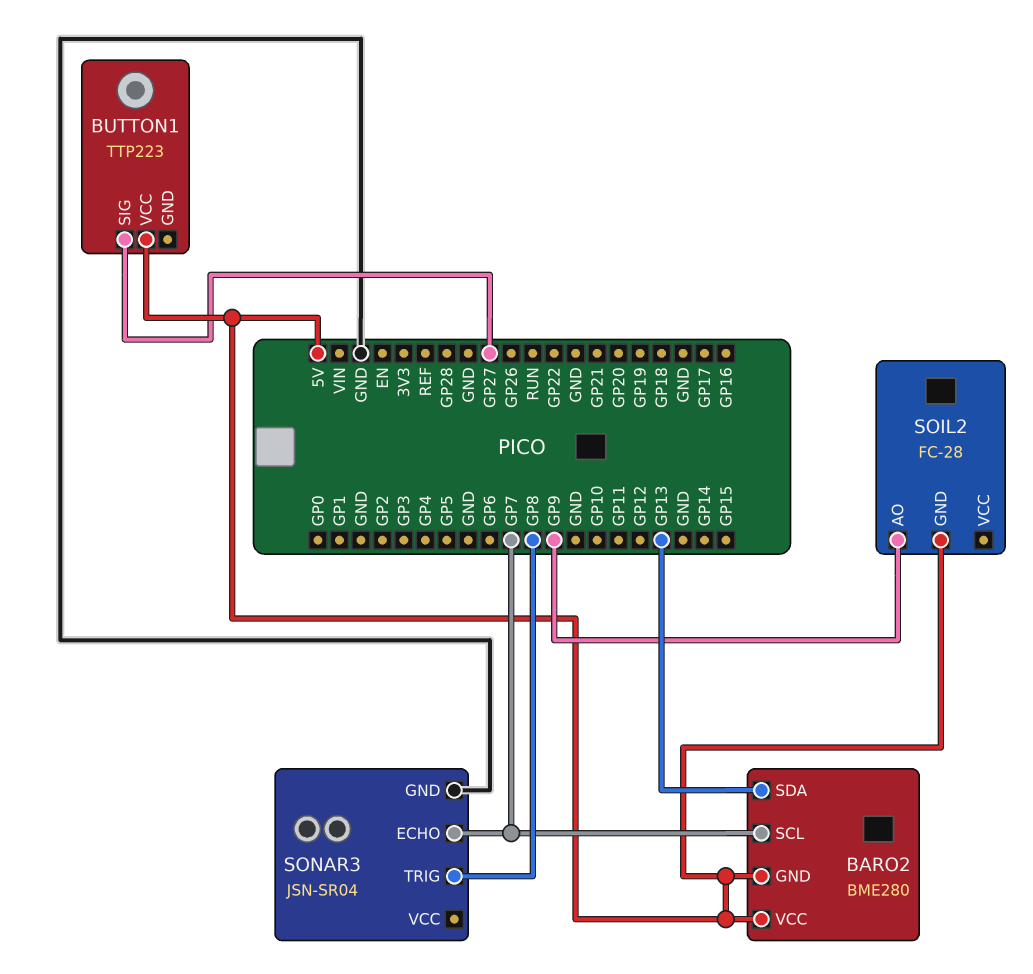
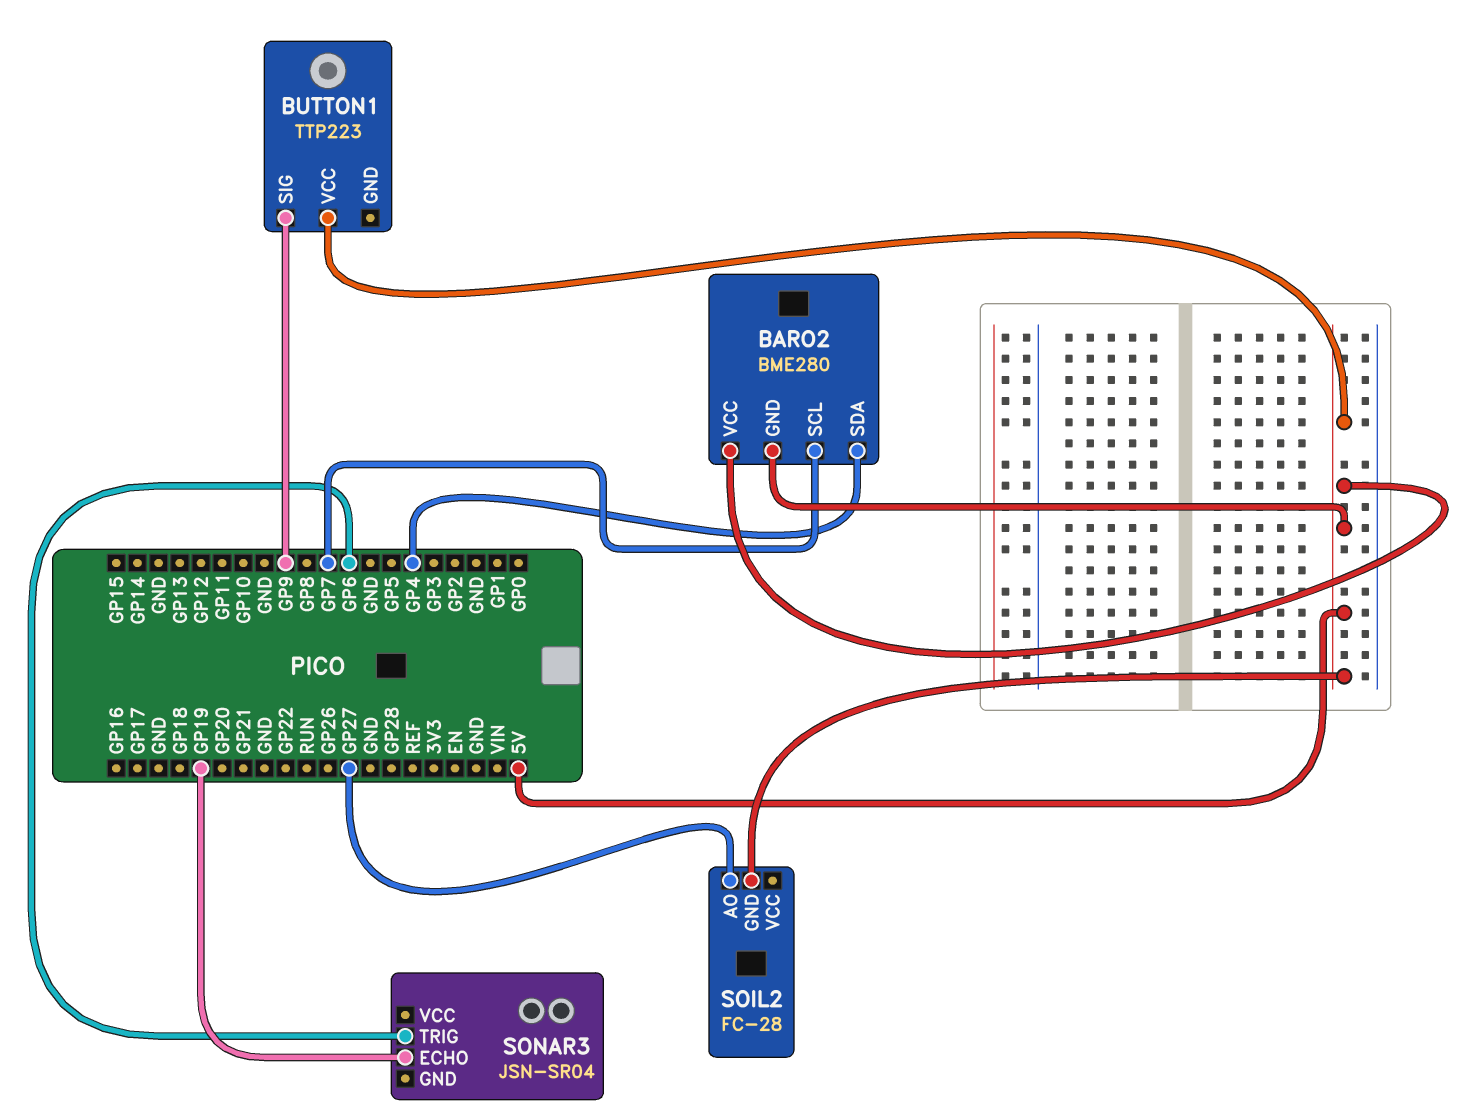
BARO2 pin SDA: GP13 -> GP4
BUTTON1 pin SIG: GP27 -> GP9
SOIL2 pin AO: GP9 -> GP27
SONAR3 pin ECHO: GP7 -> GP19
SONAR3 pin GND: GND -> none
SONAR3 pin TRIG: GP8 -> GP6

